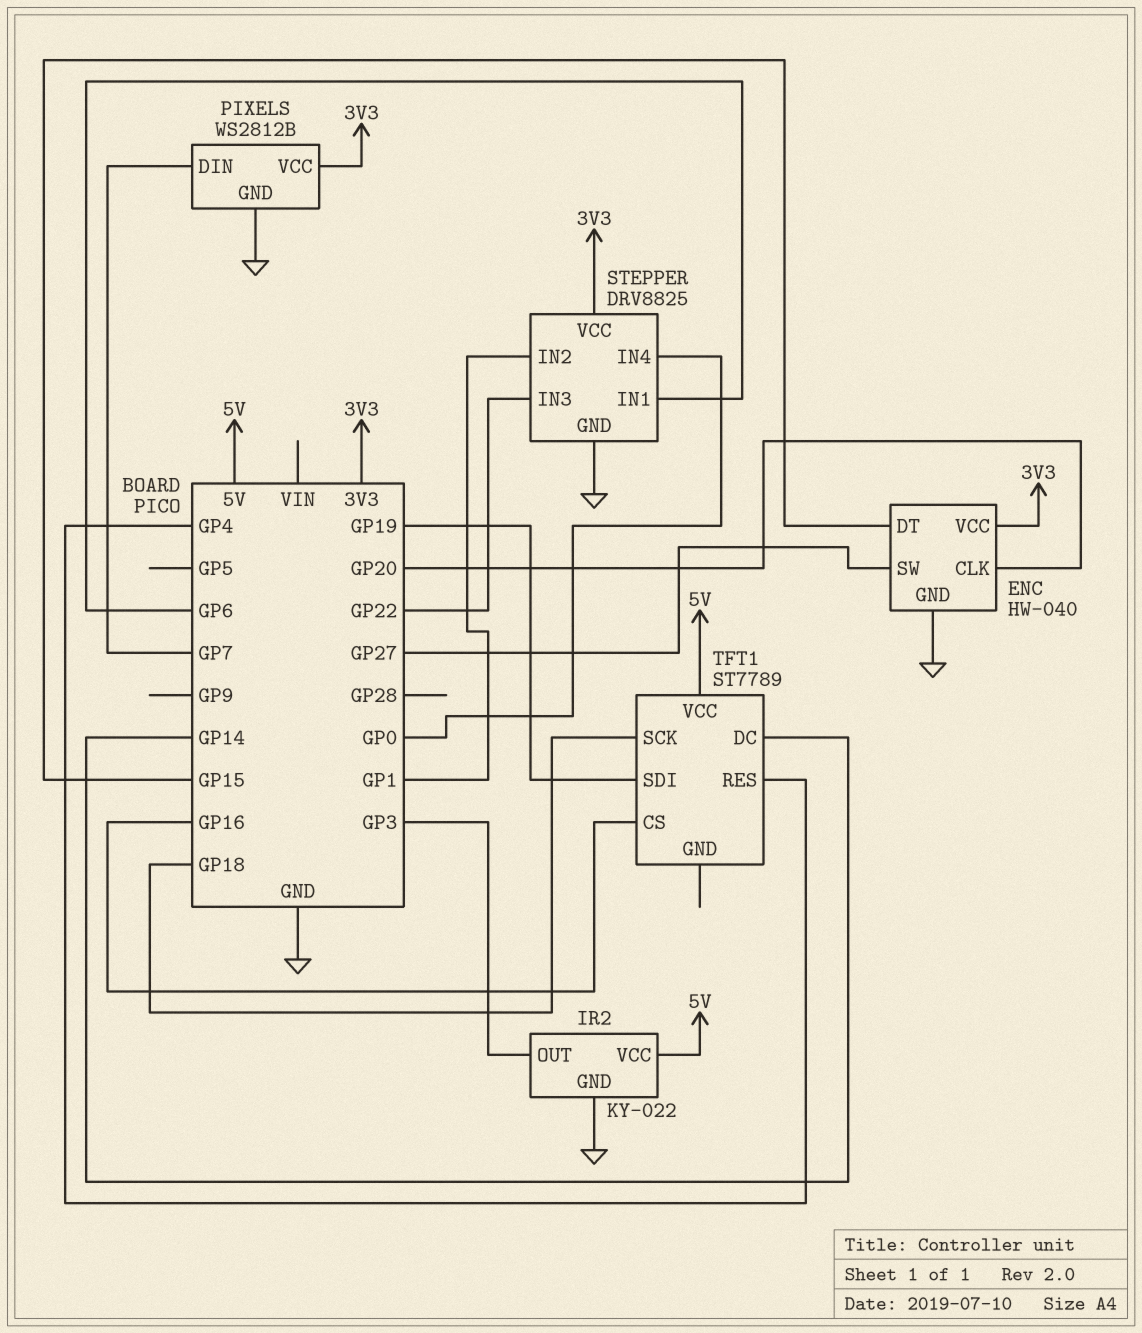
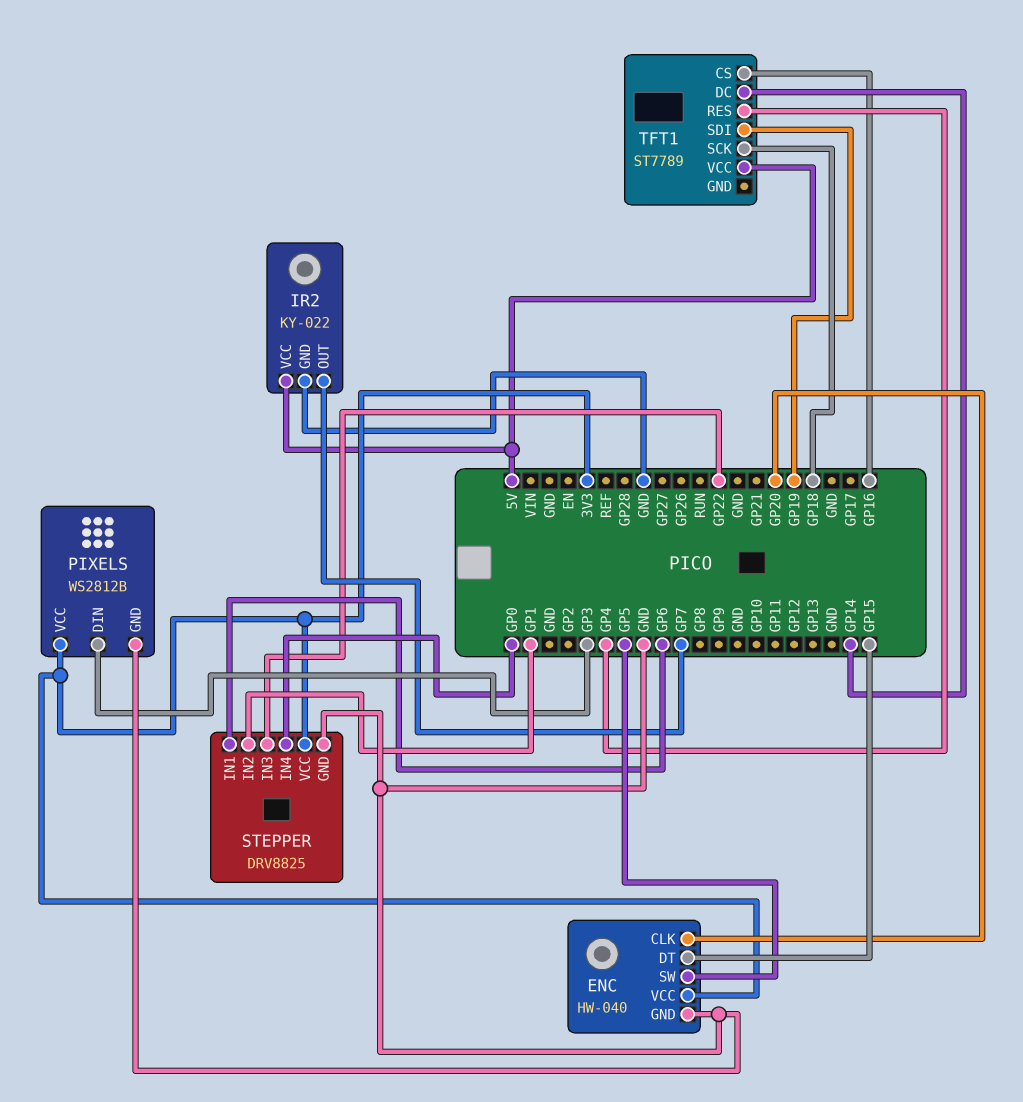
ENC pin SW: GP27 -> GP5
IR2 pin OUT: GP3 -> GP7
PIXELS pin DIN: GP7 -> GP3

